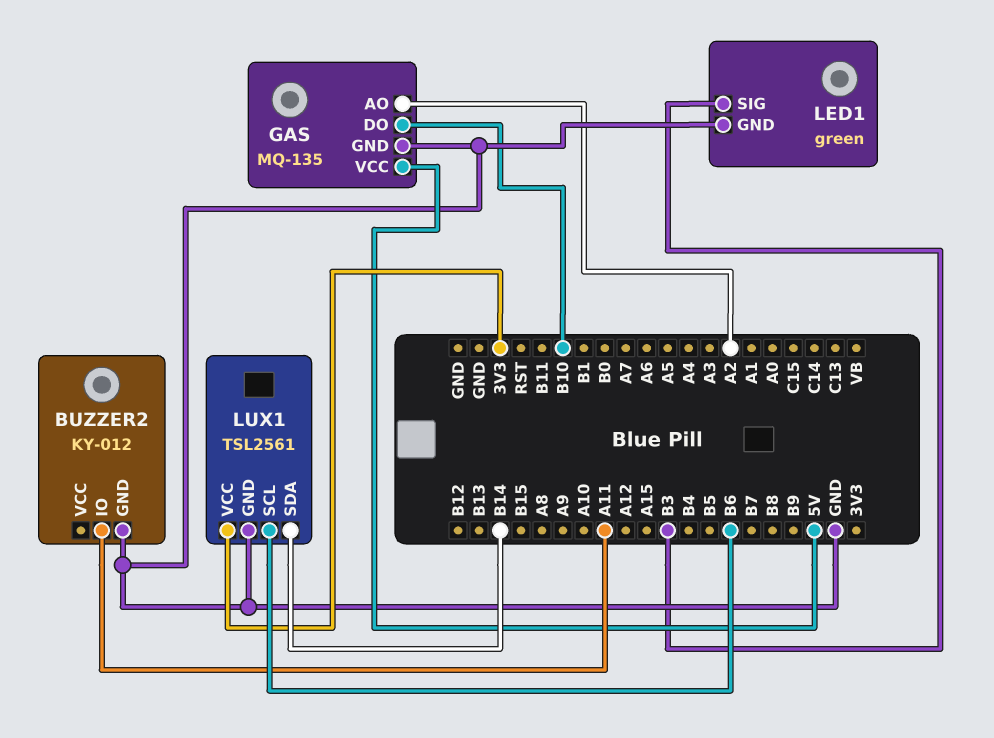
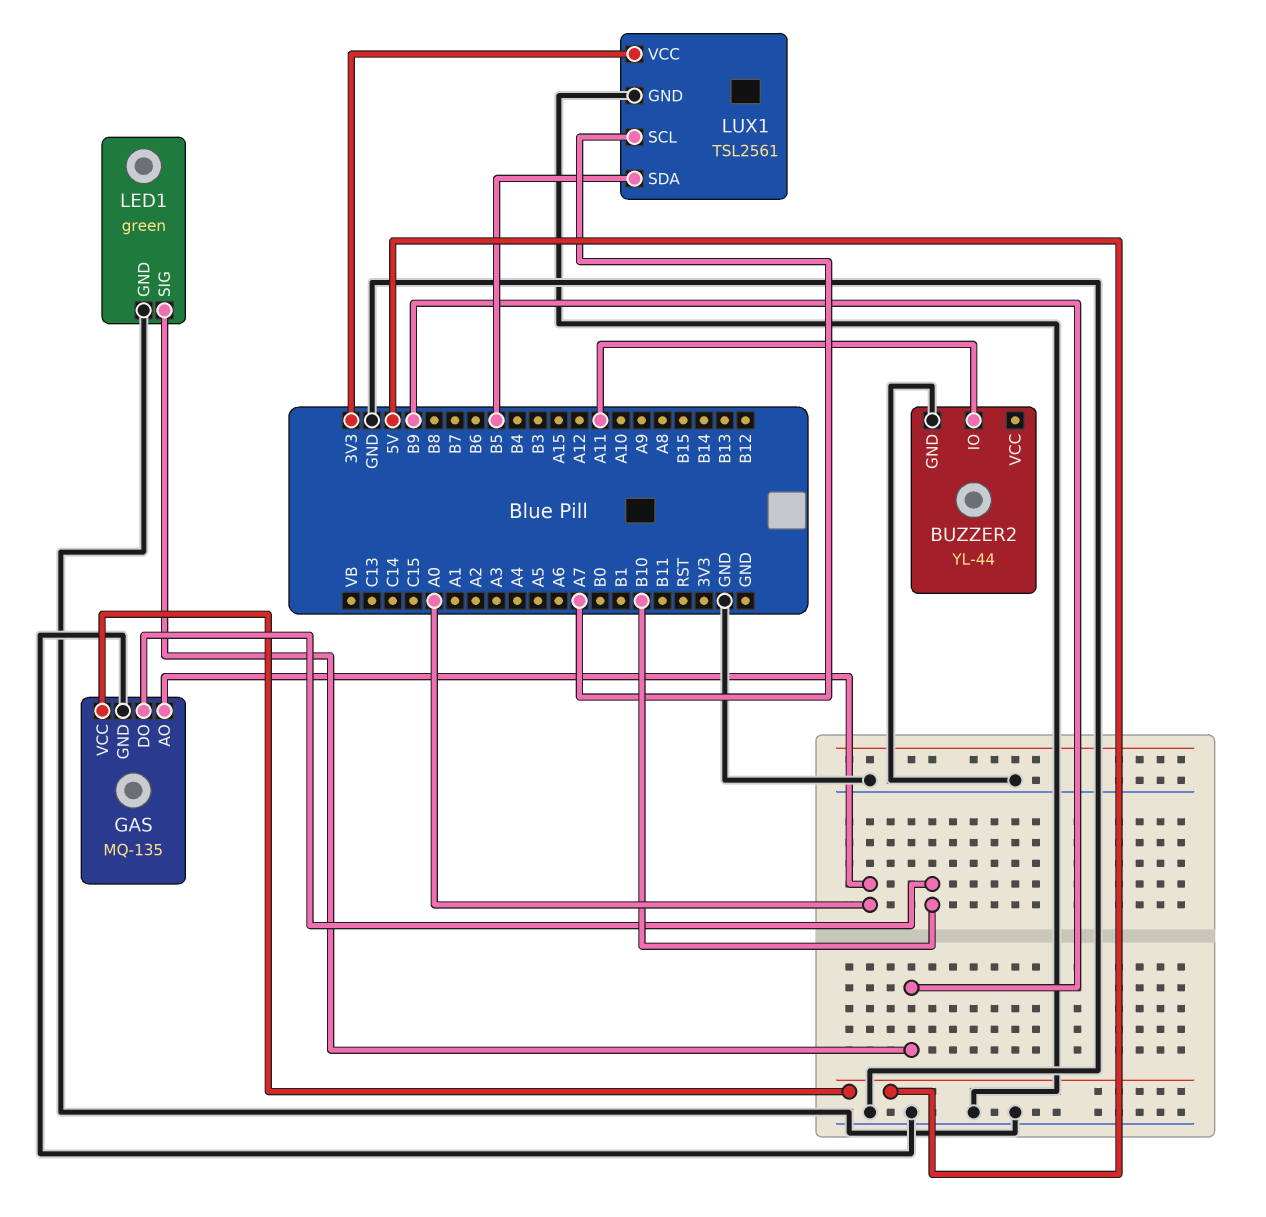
BUZZER2: KY-012 -> YL-44
GAS pin AO: A2 -> A0
LED1 pin SIG: B3 -> B9
LUX1 pin SCL: B6 -> A7
LUX1 pin SDA: B14 -> B5

